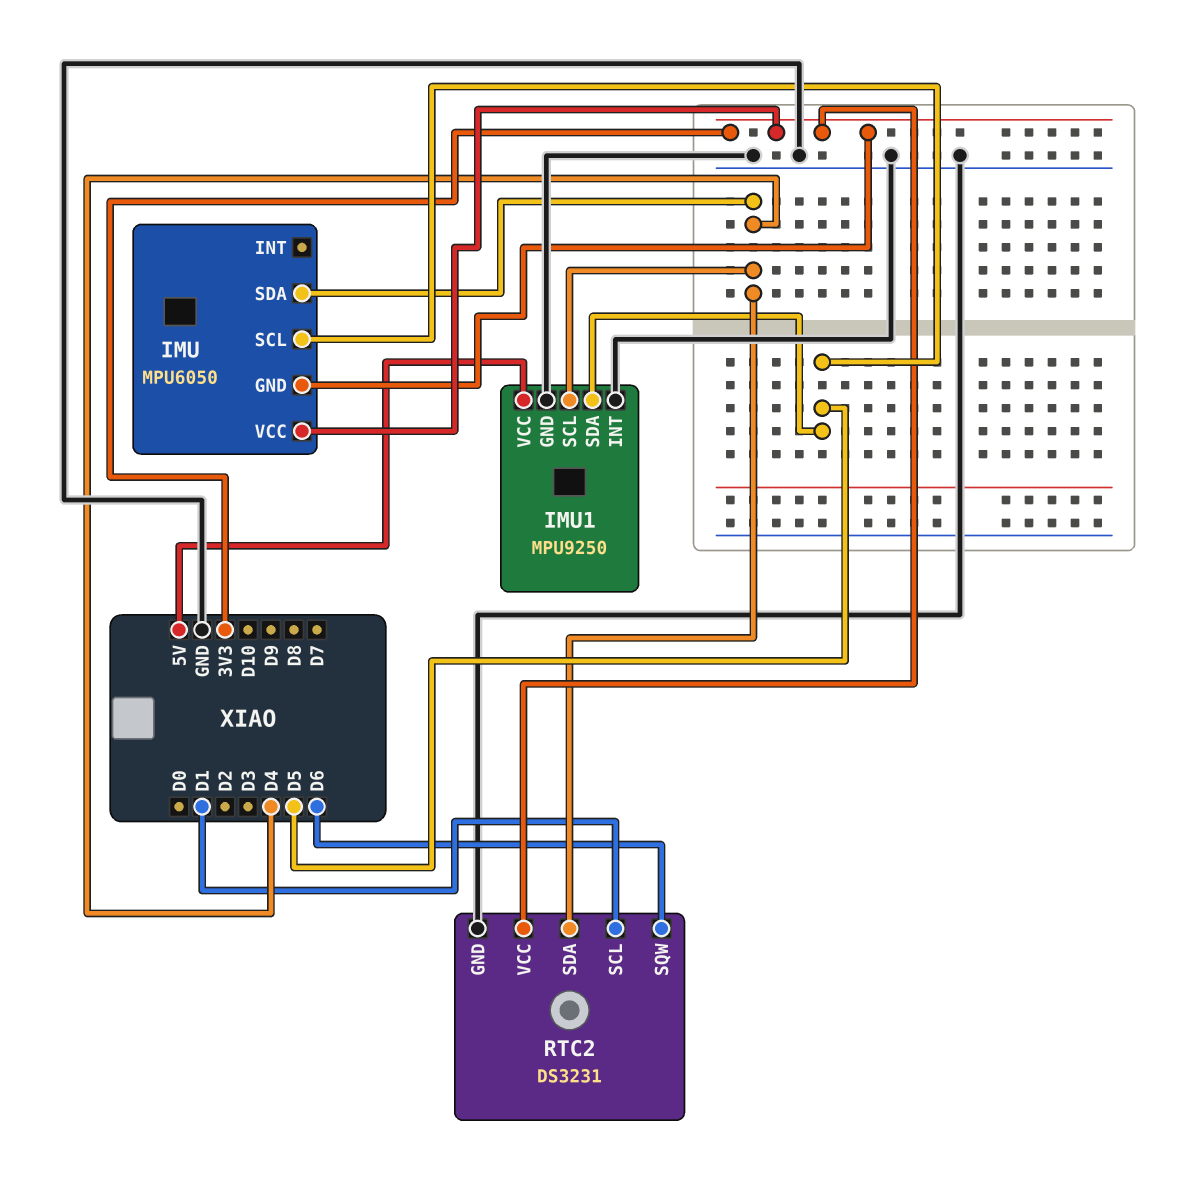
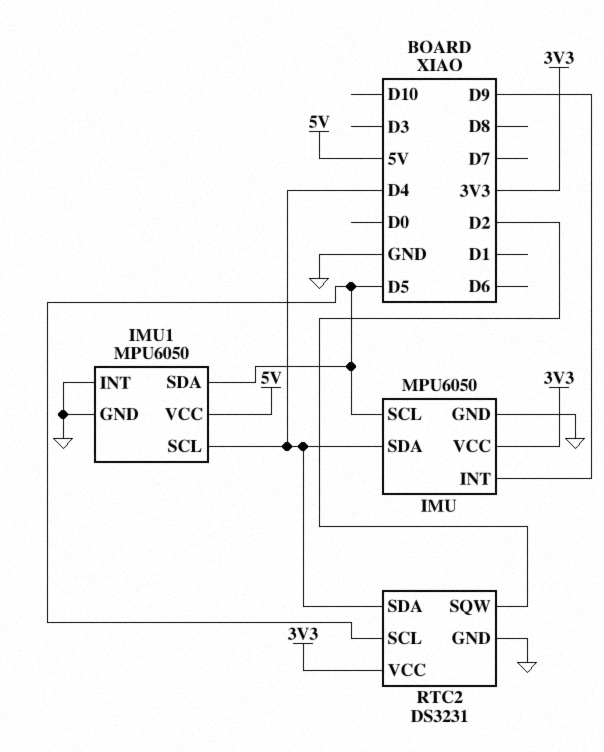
IMU pin GND: 3V3 -> GND
IMU pin INT: none -> D9
IMU1: MPU9250 -> MPU6050
RTC2 pin SCL: D1 -> D5
RTC2 pin SQW: D6 -> D2

